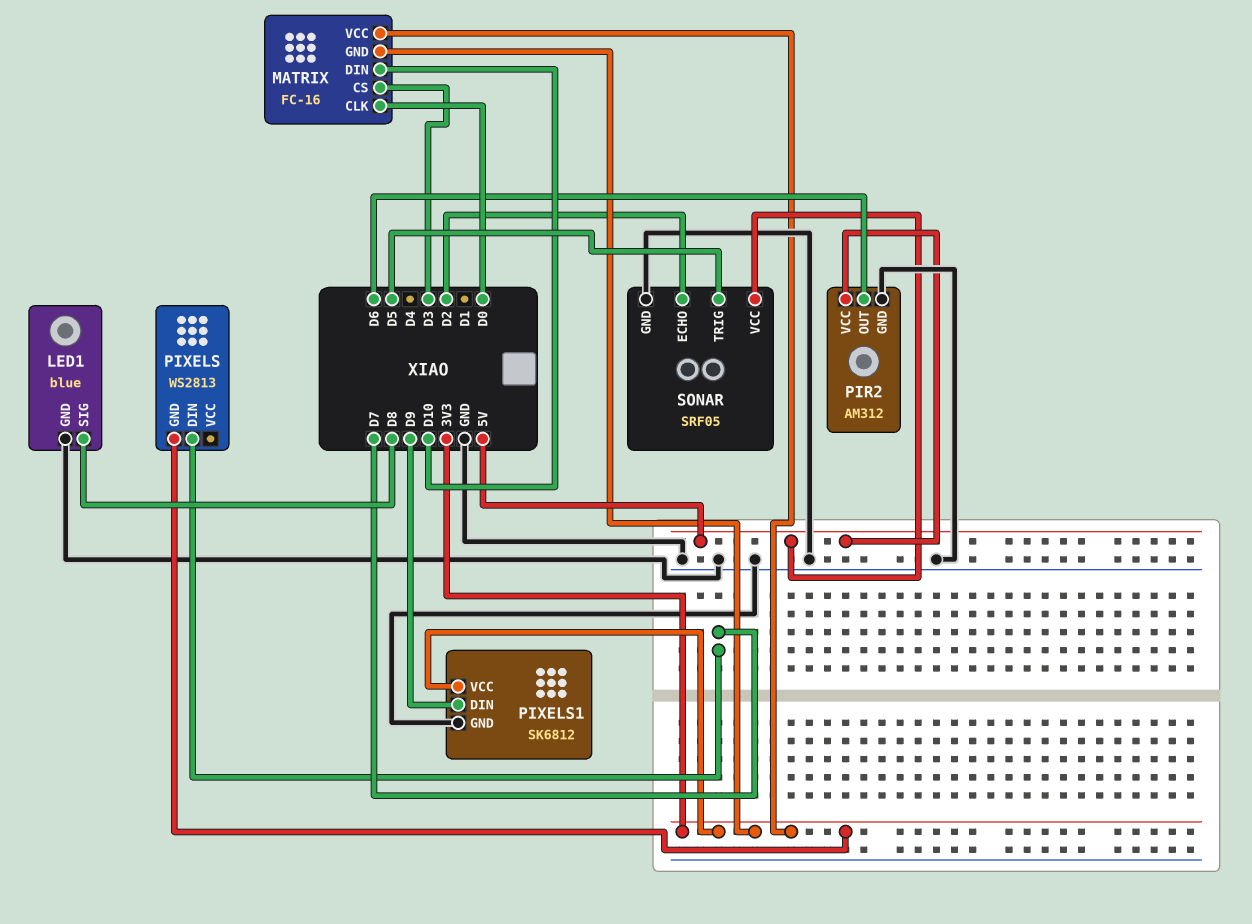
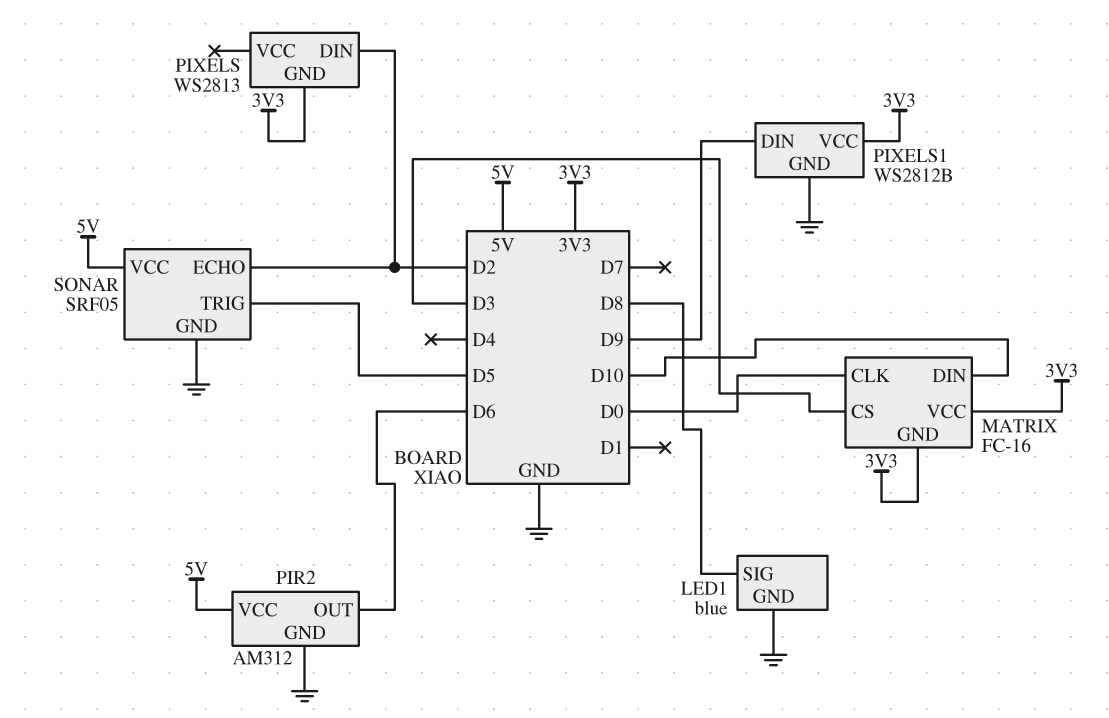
PIXELS pin DIN: D7 -> D2
PIXELS1: SK6812 -> WS2812B

